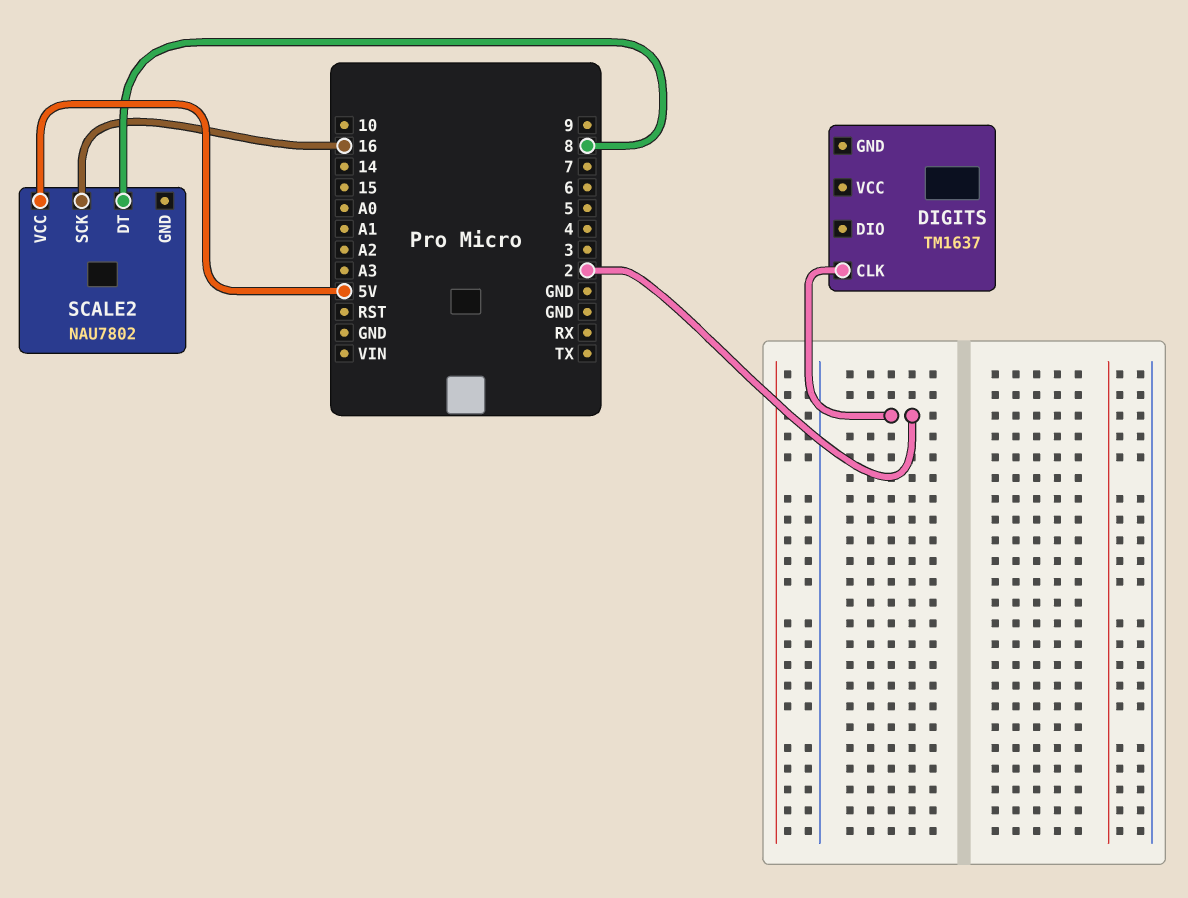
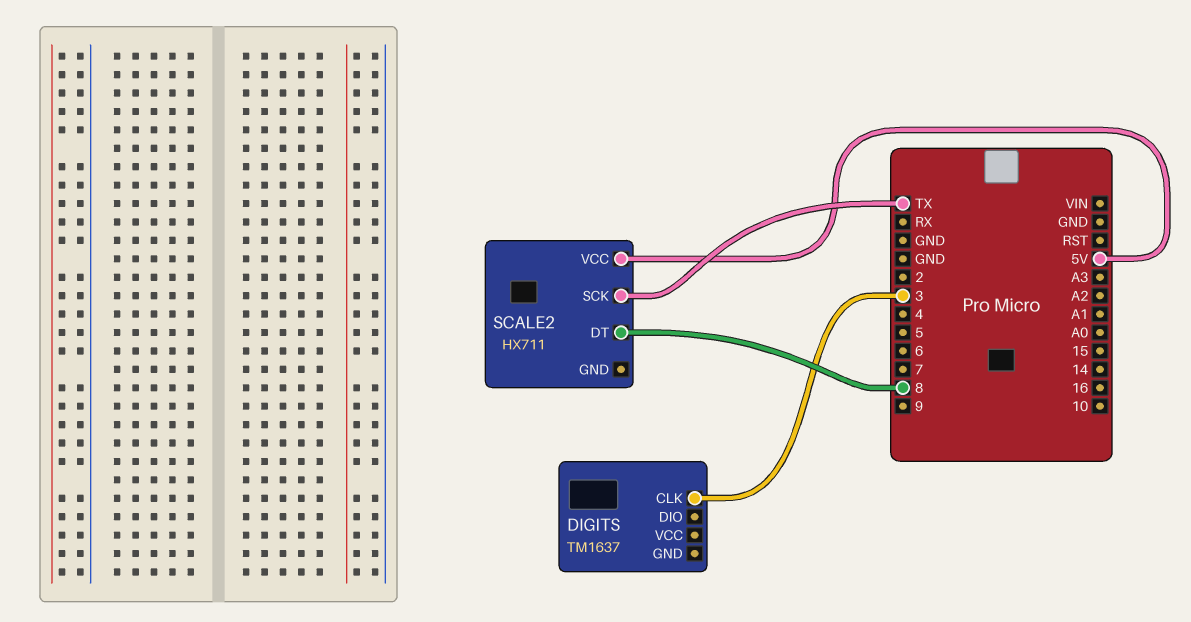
DIGITS pin CLK: 2 -> 3
SCALE2: NAU7802 -> HX711
SCALE2 pin SCK: 16 -> TX

